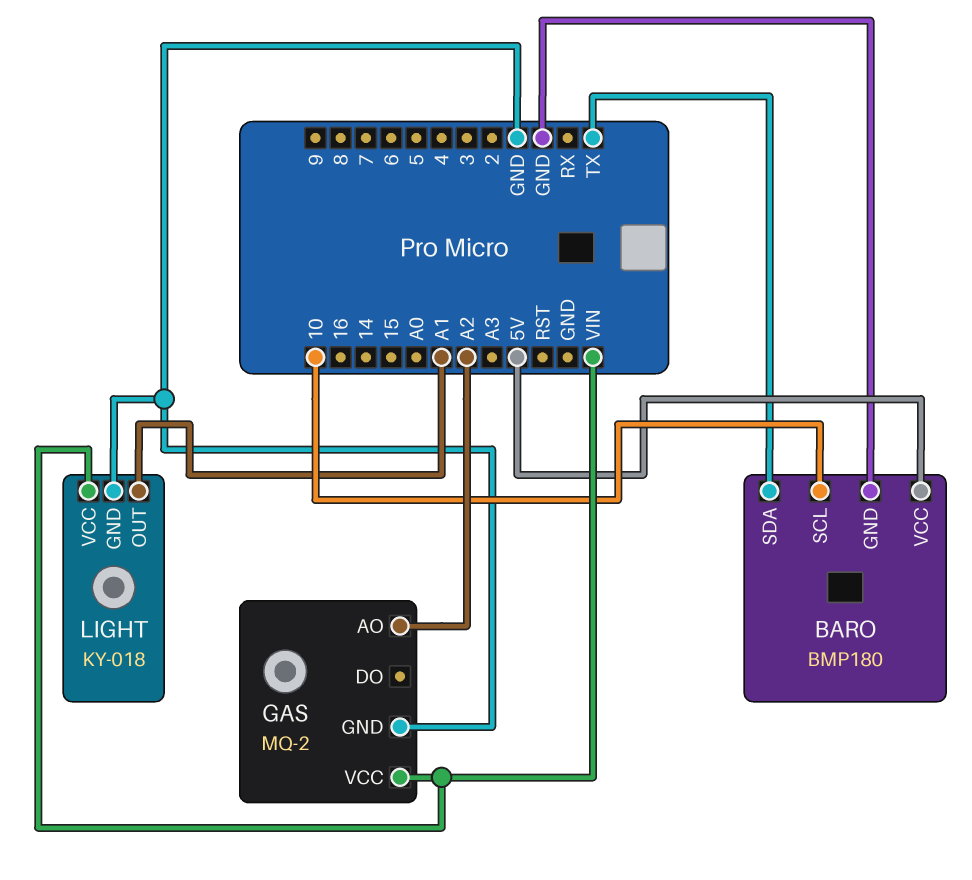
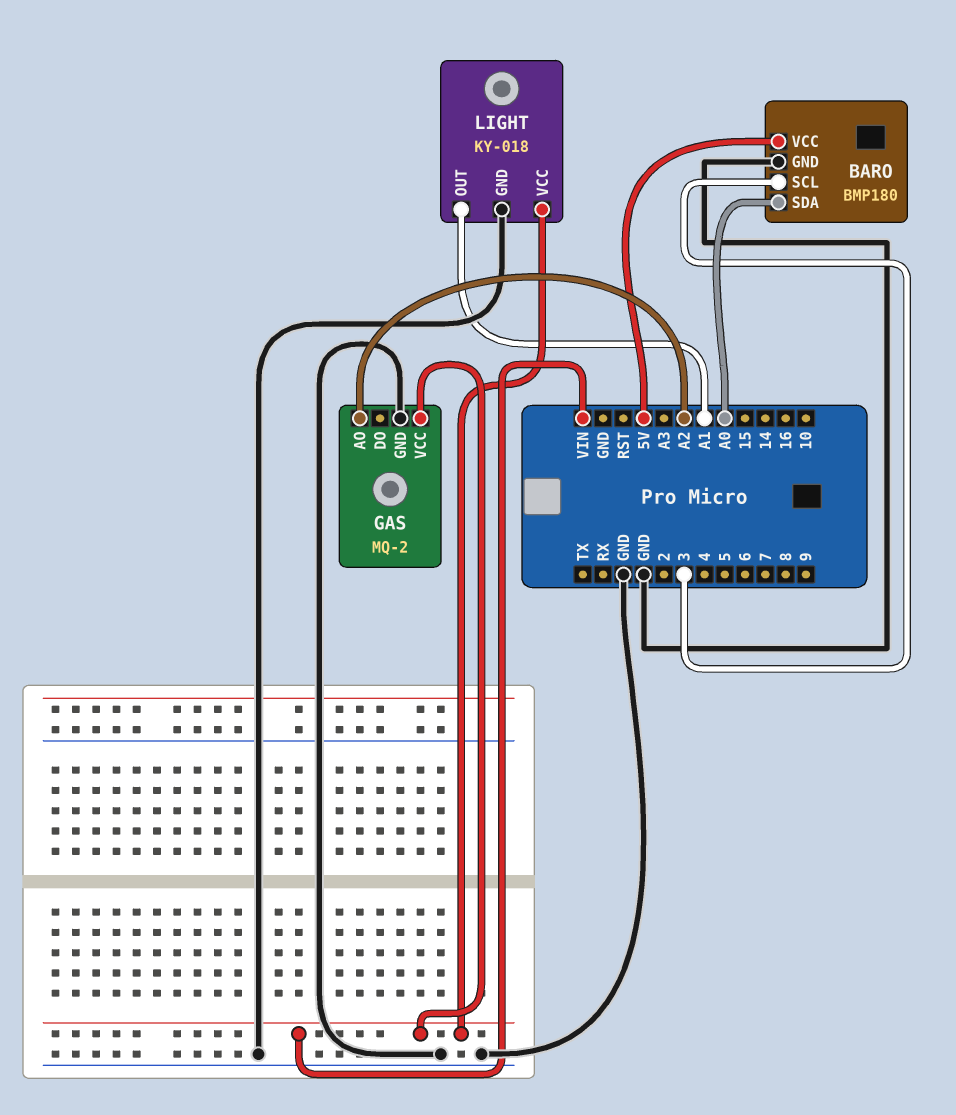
BARO pin SCL: 10 -> 3
BARO pin SDA: TX -> A0

